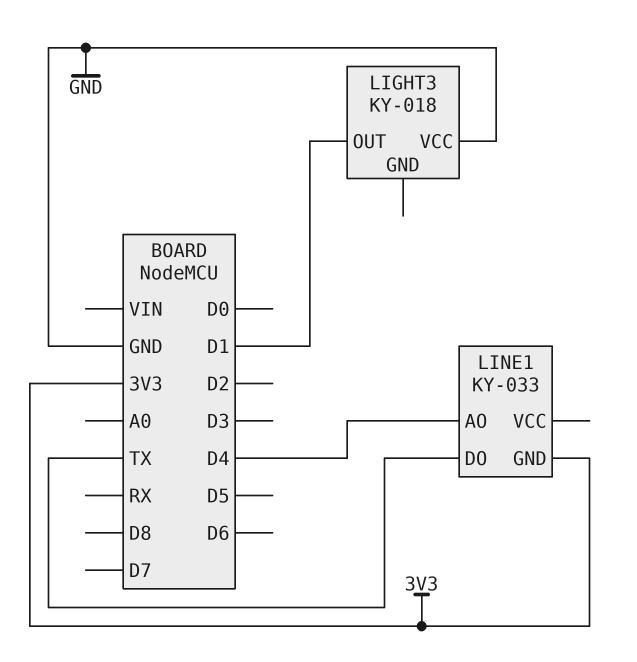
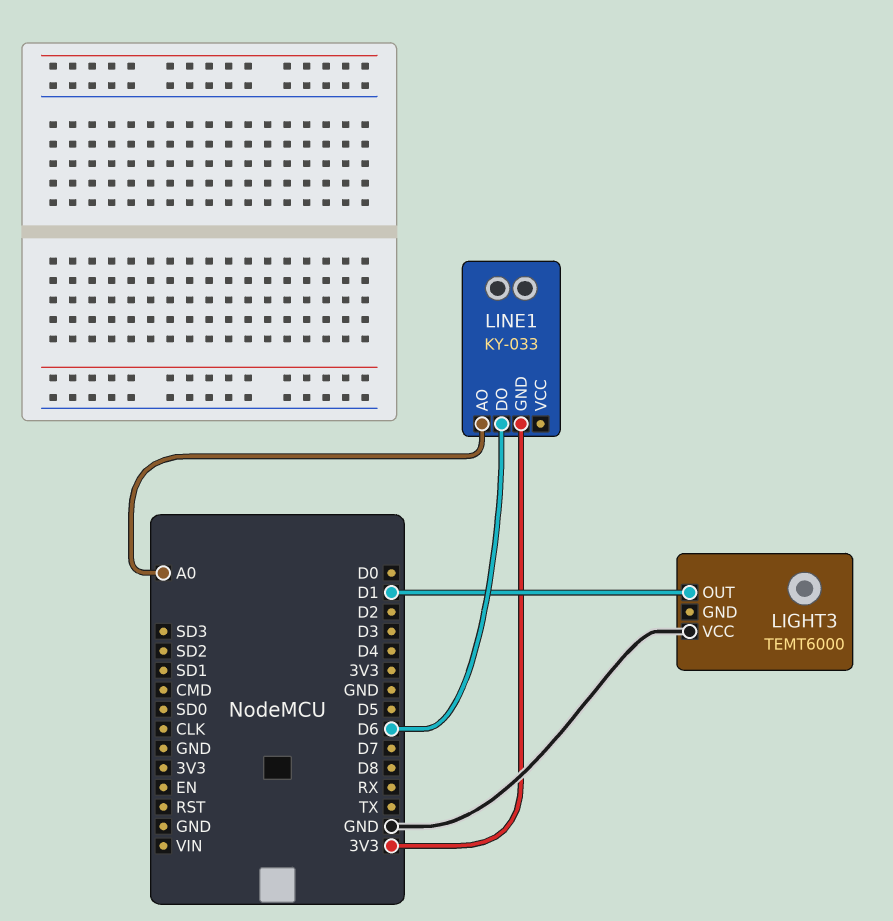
LIGHT3: KY-018 -> TEMT6000
LINE1 pin AO: D4 -> A0
LINE1 pin DO: TX -> D6

